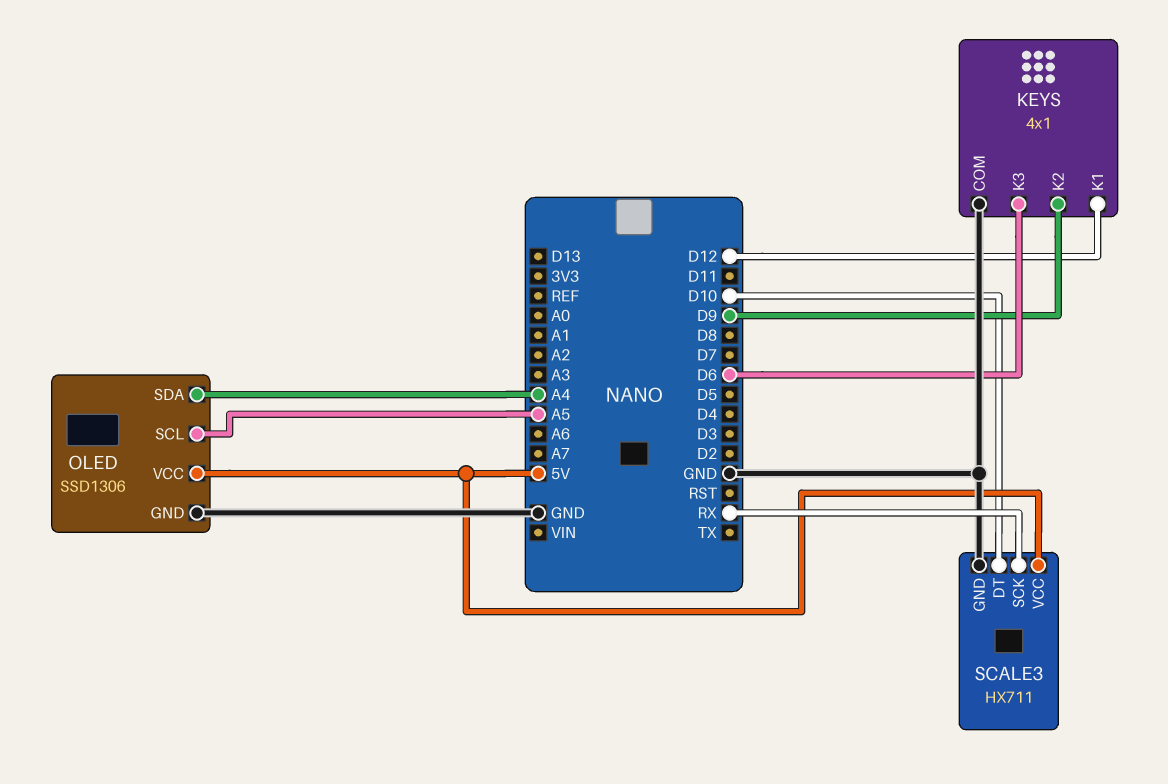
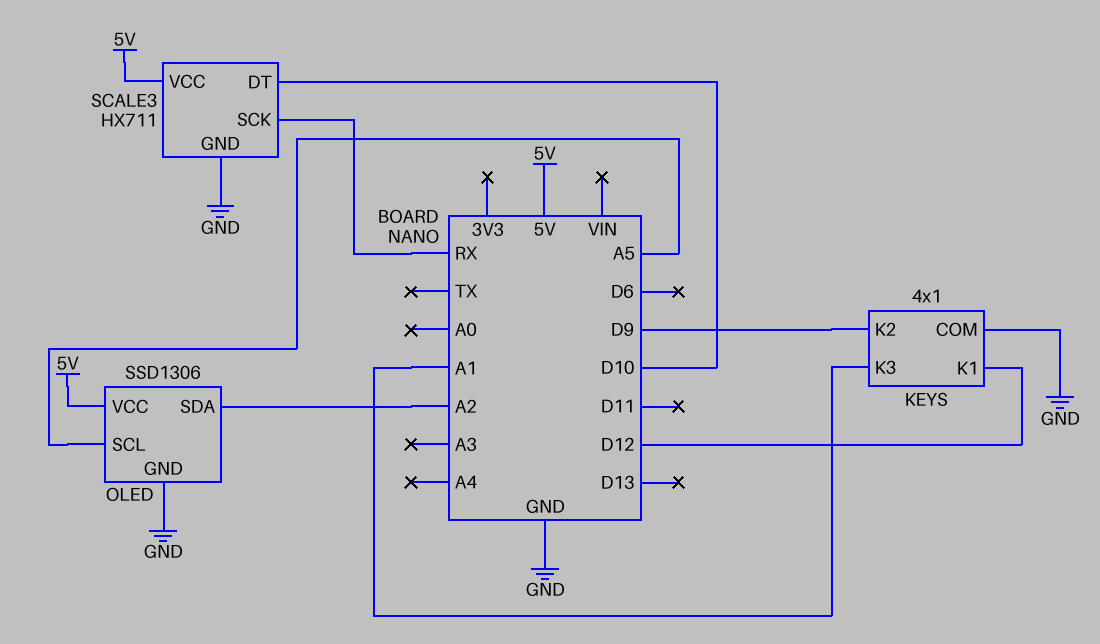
KEYS pin K3: D6 -> A1
OLED pin SDA: A4 -> A2

